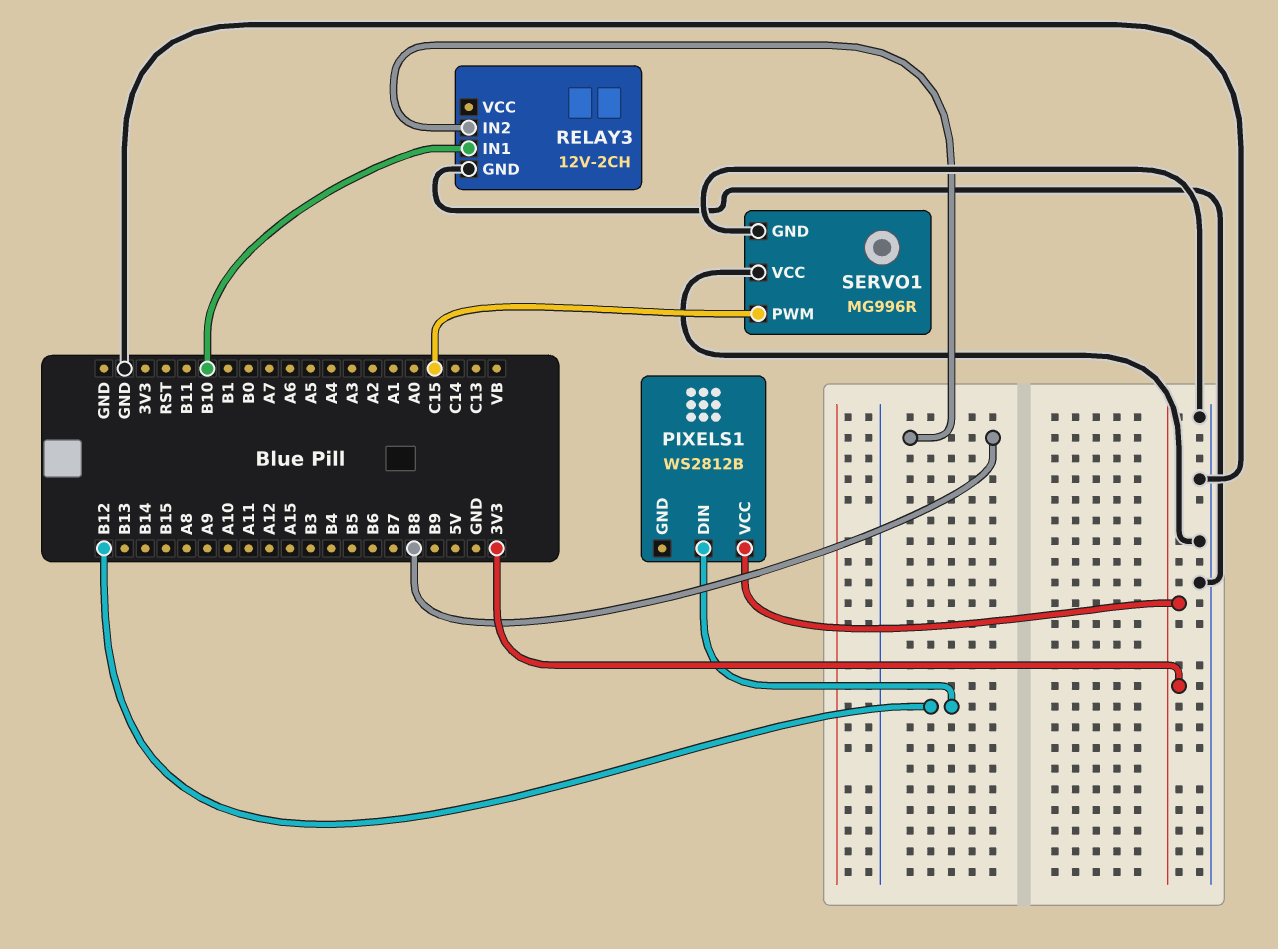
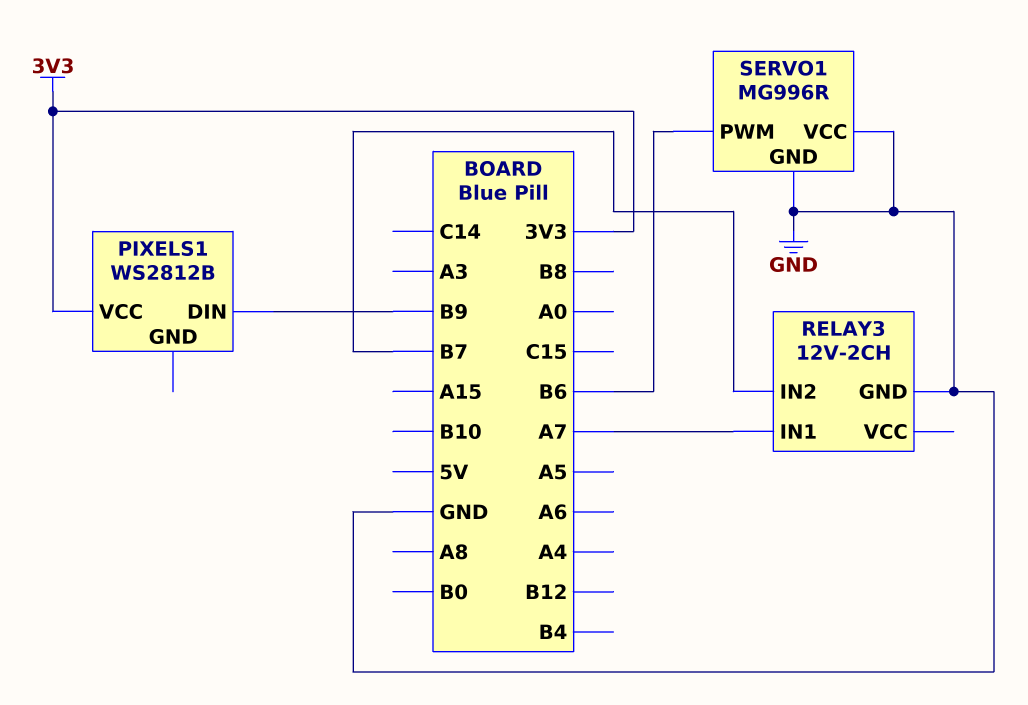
PIXELS1 pin DIN: B12 -> B9
RELAY3 pin IN1: B10 -> A7
RELAY3 pin IN2: B8 -> B7
SERVO1 pin PWM: C15 -> B6

